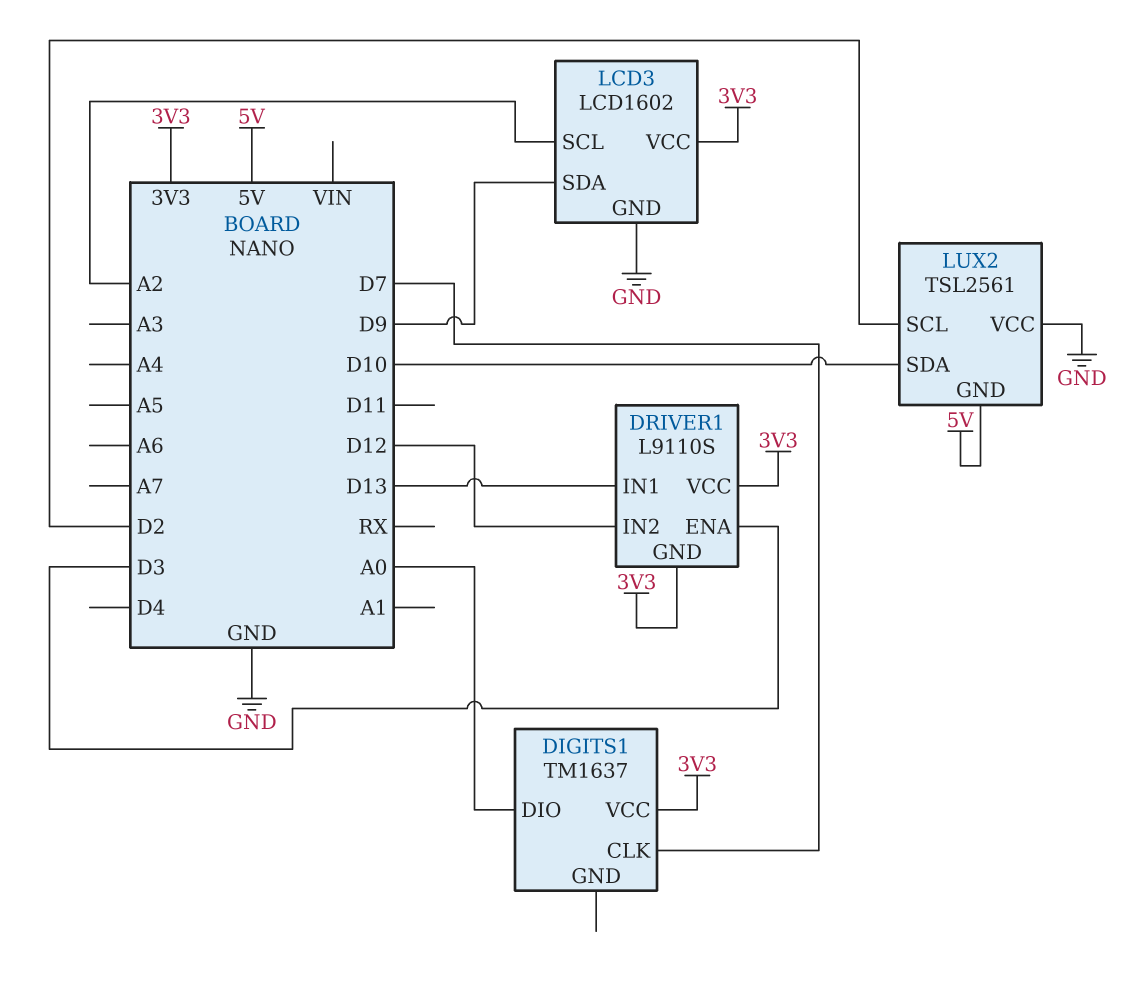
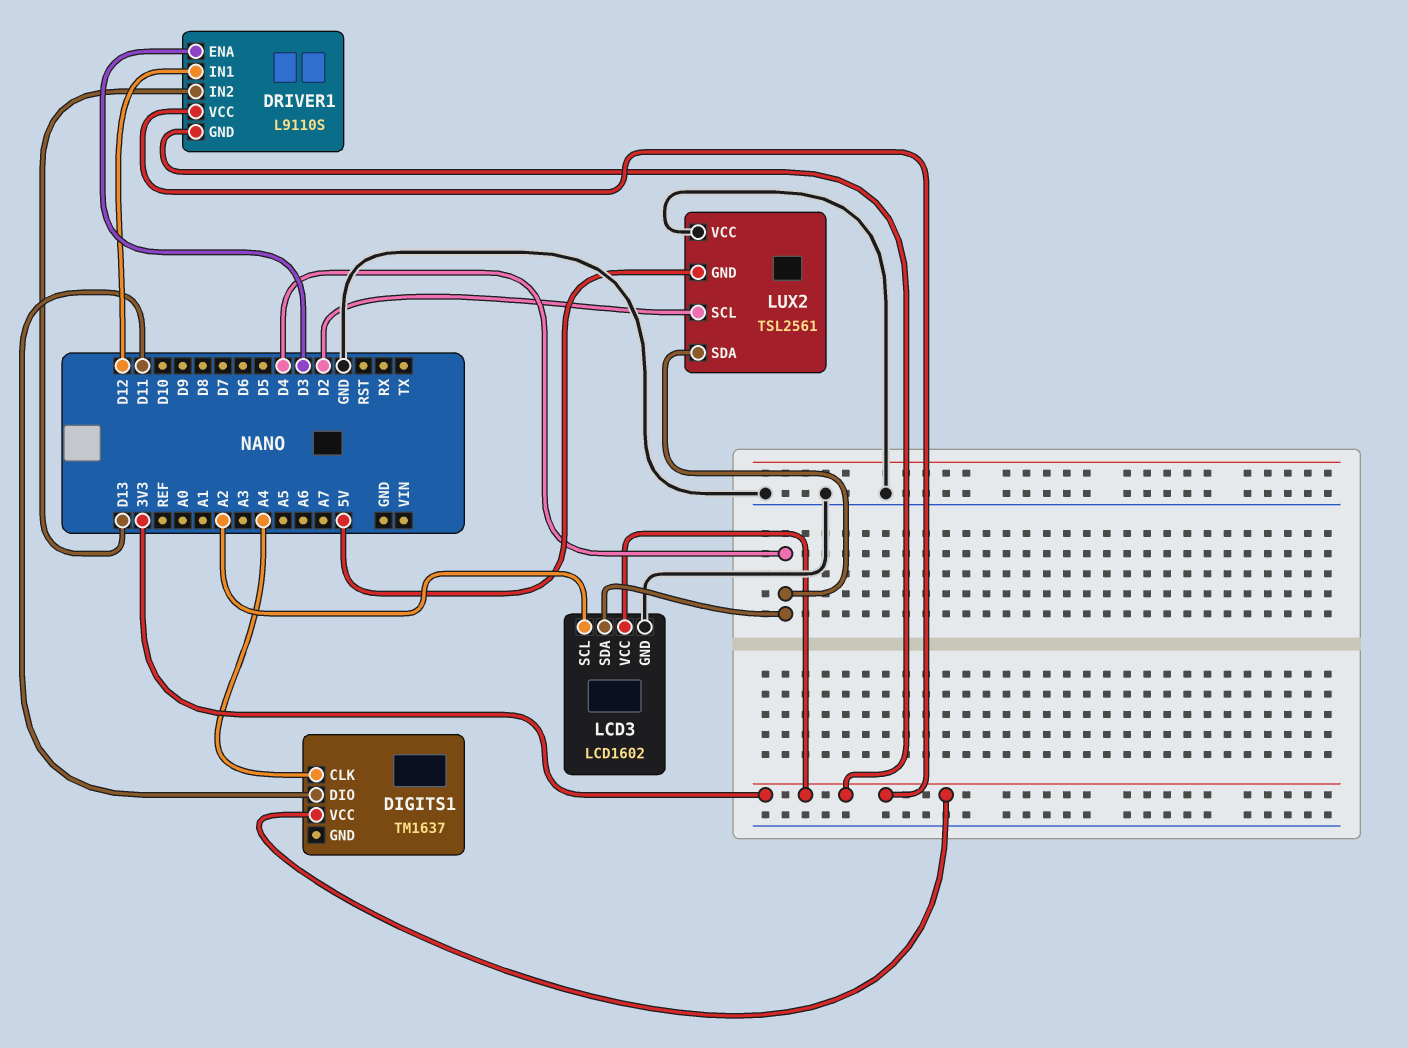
DIGITS1 pin CLK: D7 -> A4
DIGITS1 pin DIO: A0 -> D11
DRIVER1 pin IN1: D13 -> D12
DRIVER1 pin IN2: D12 -> D13
LCD3 pin SDA: D9 -> D4
LUX2 pin SDA: D10 -> D4

